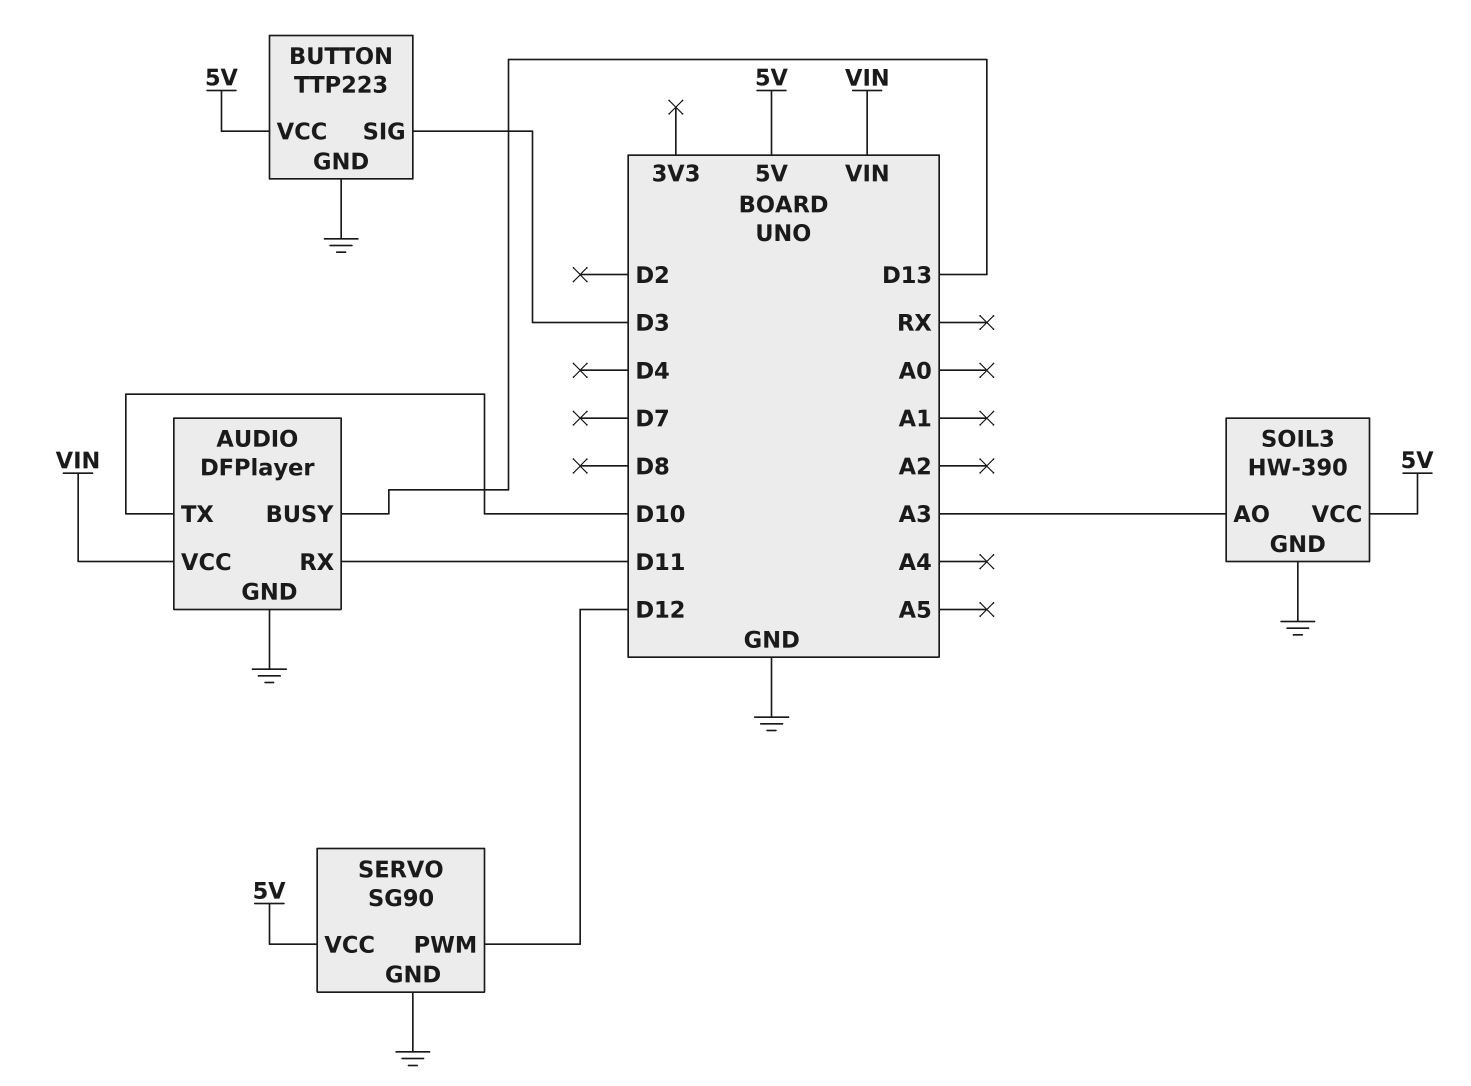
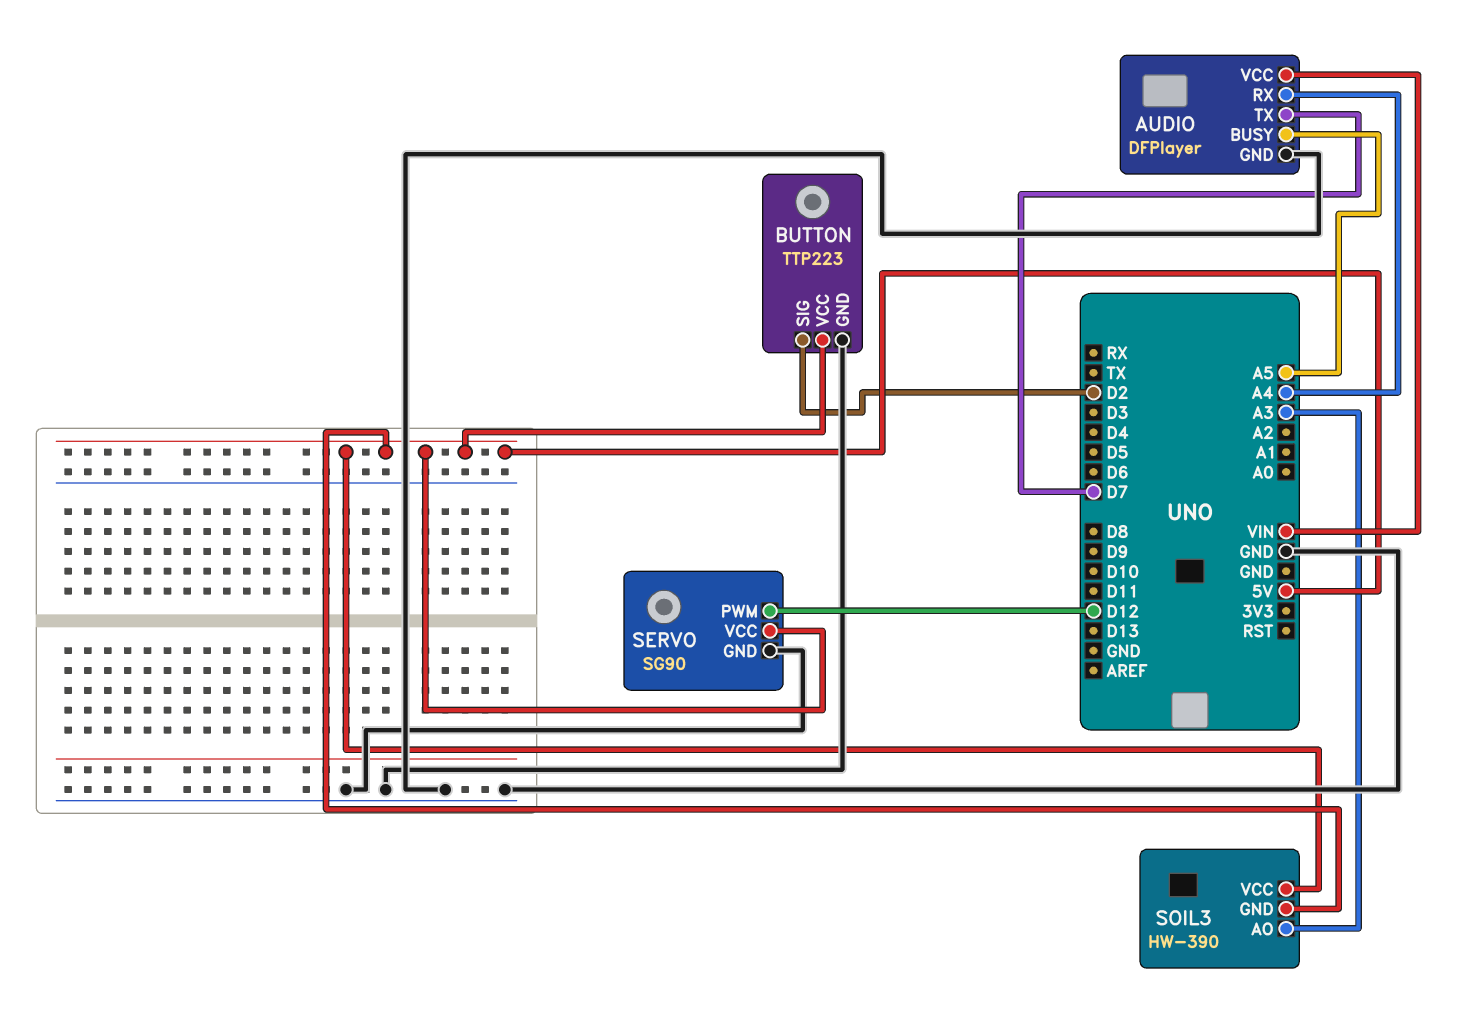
AUDIO pin BUSY: D13 -> A5
AUDIO pin RX: D11 -> A4
AUDIO pin TX: D10 -> D7
BUTTON pin SIG: D3 -> D2
SOIL3 pin GND: GND -> 5V

